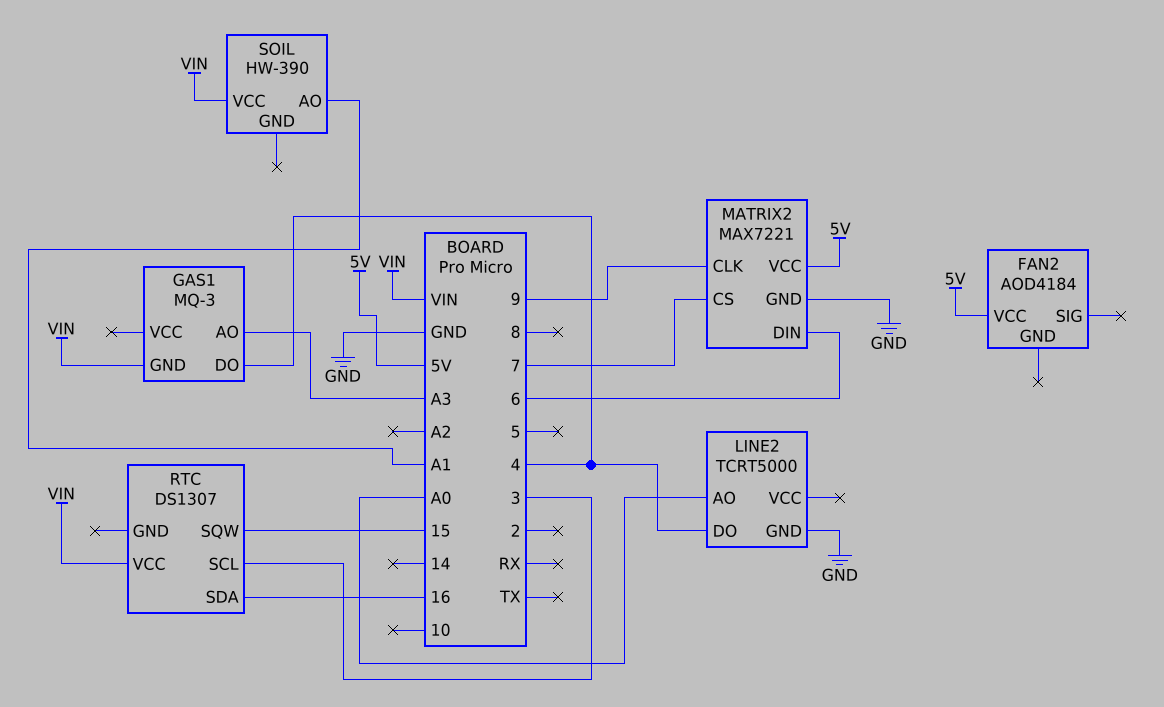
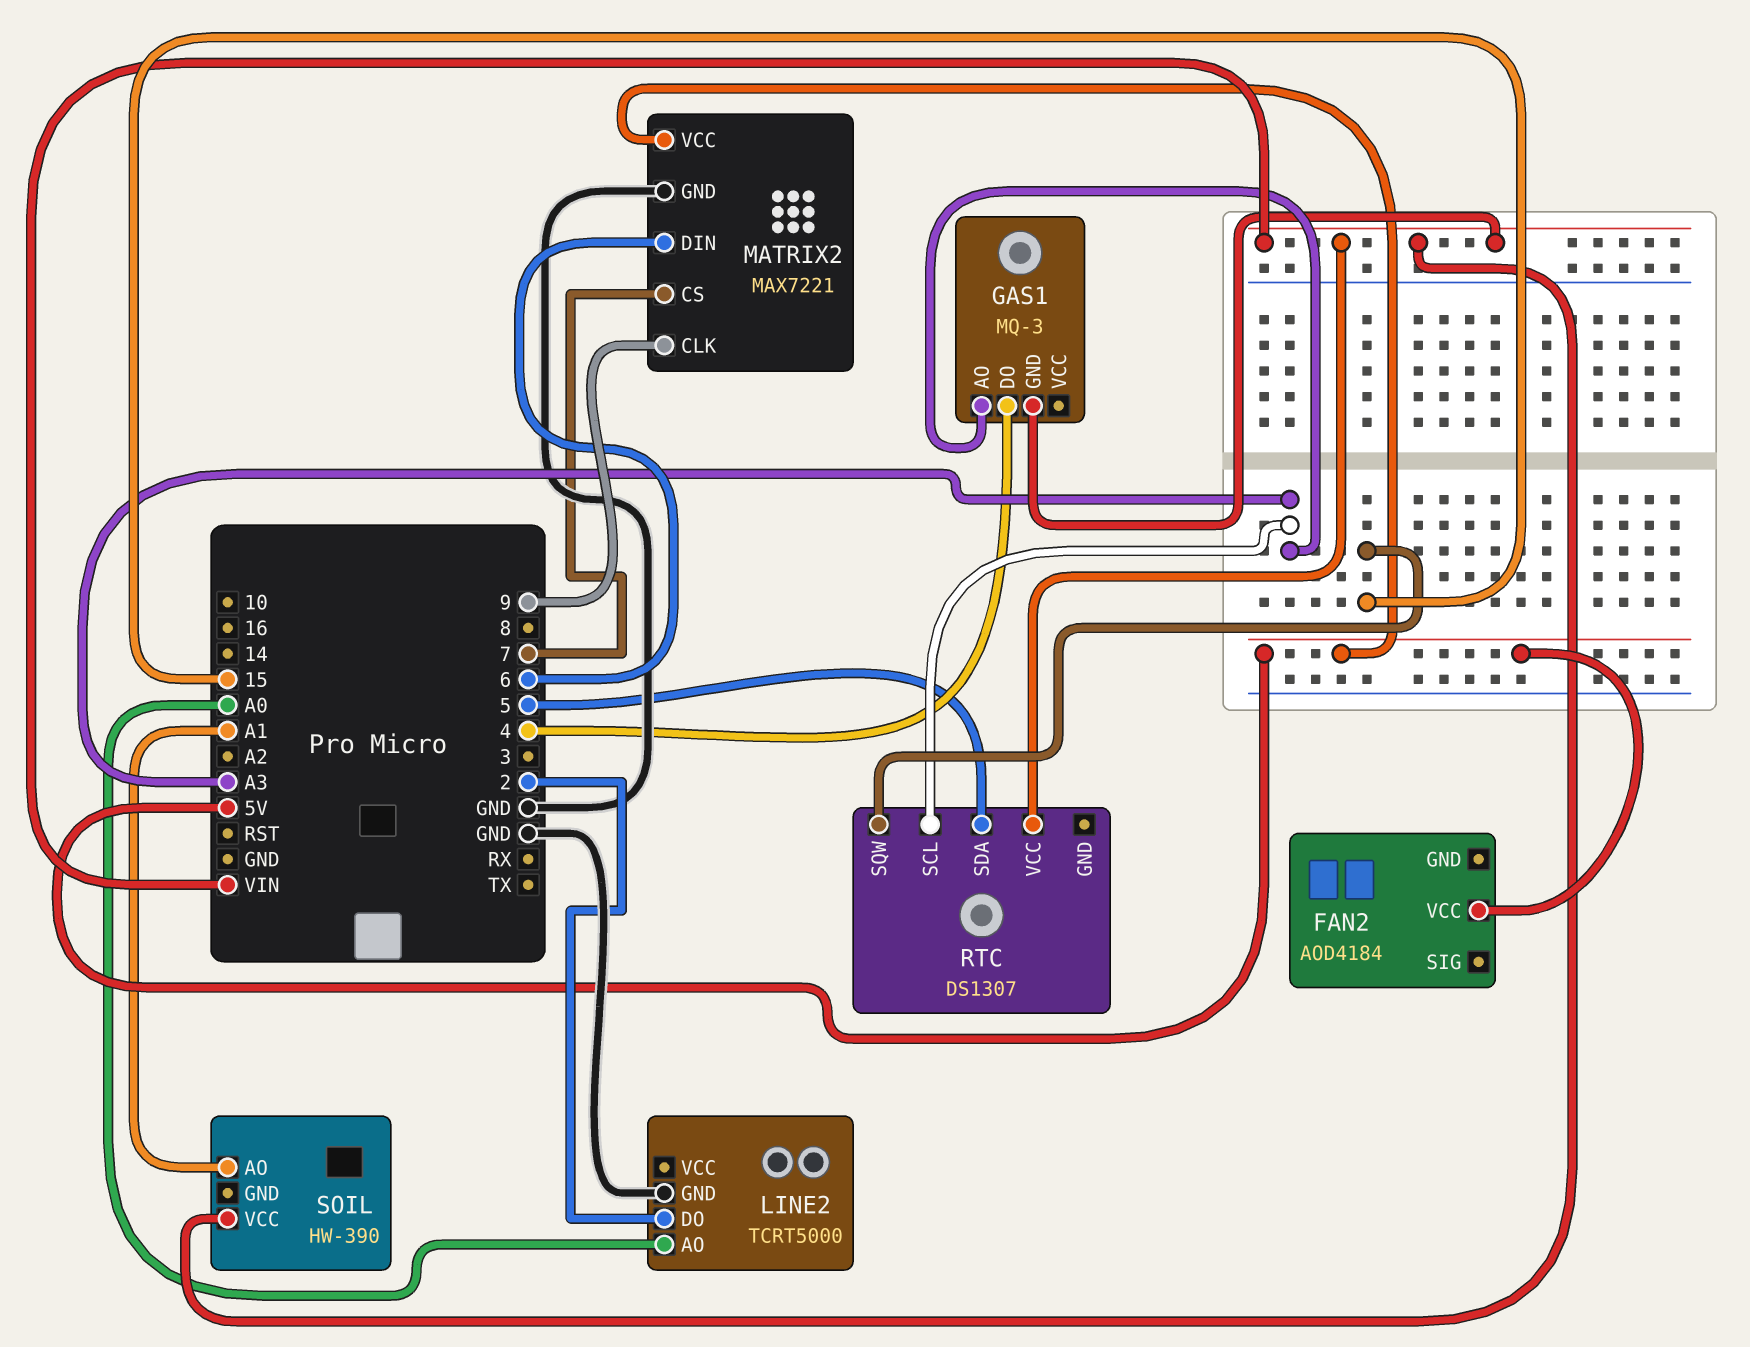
LINE2 pin DO: 4 -> 2
RTC pin SCL: 3 -> A3
RTC pin SDA: 16 -> 5

